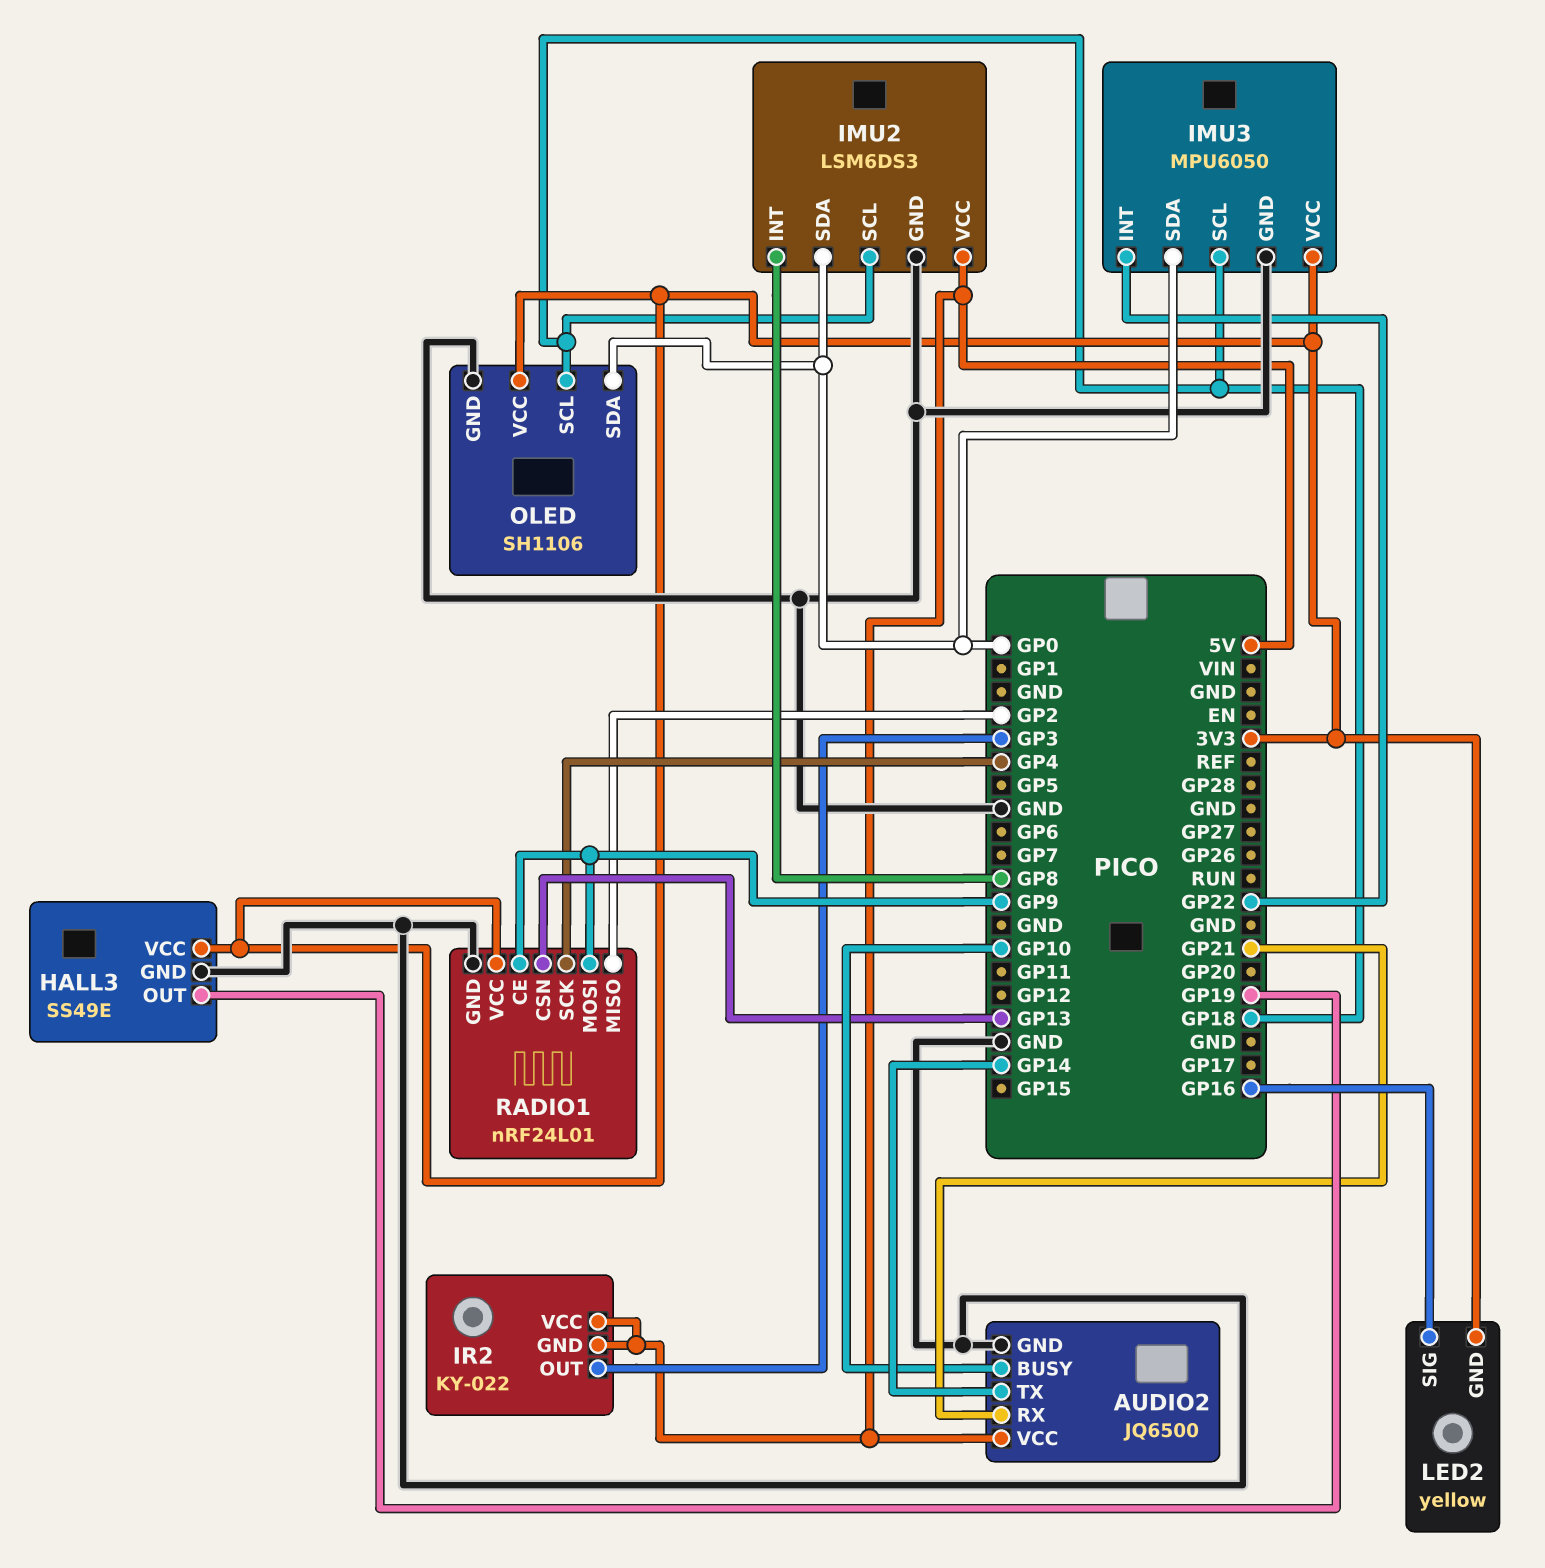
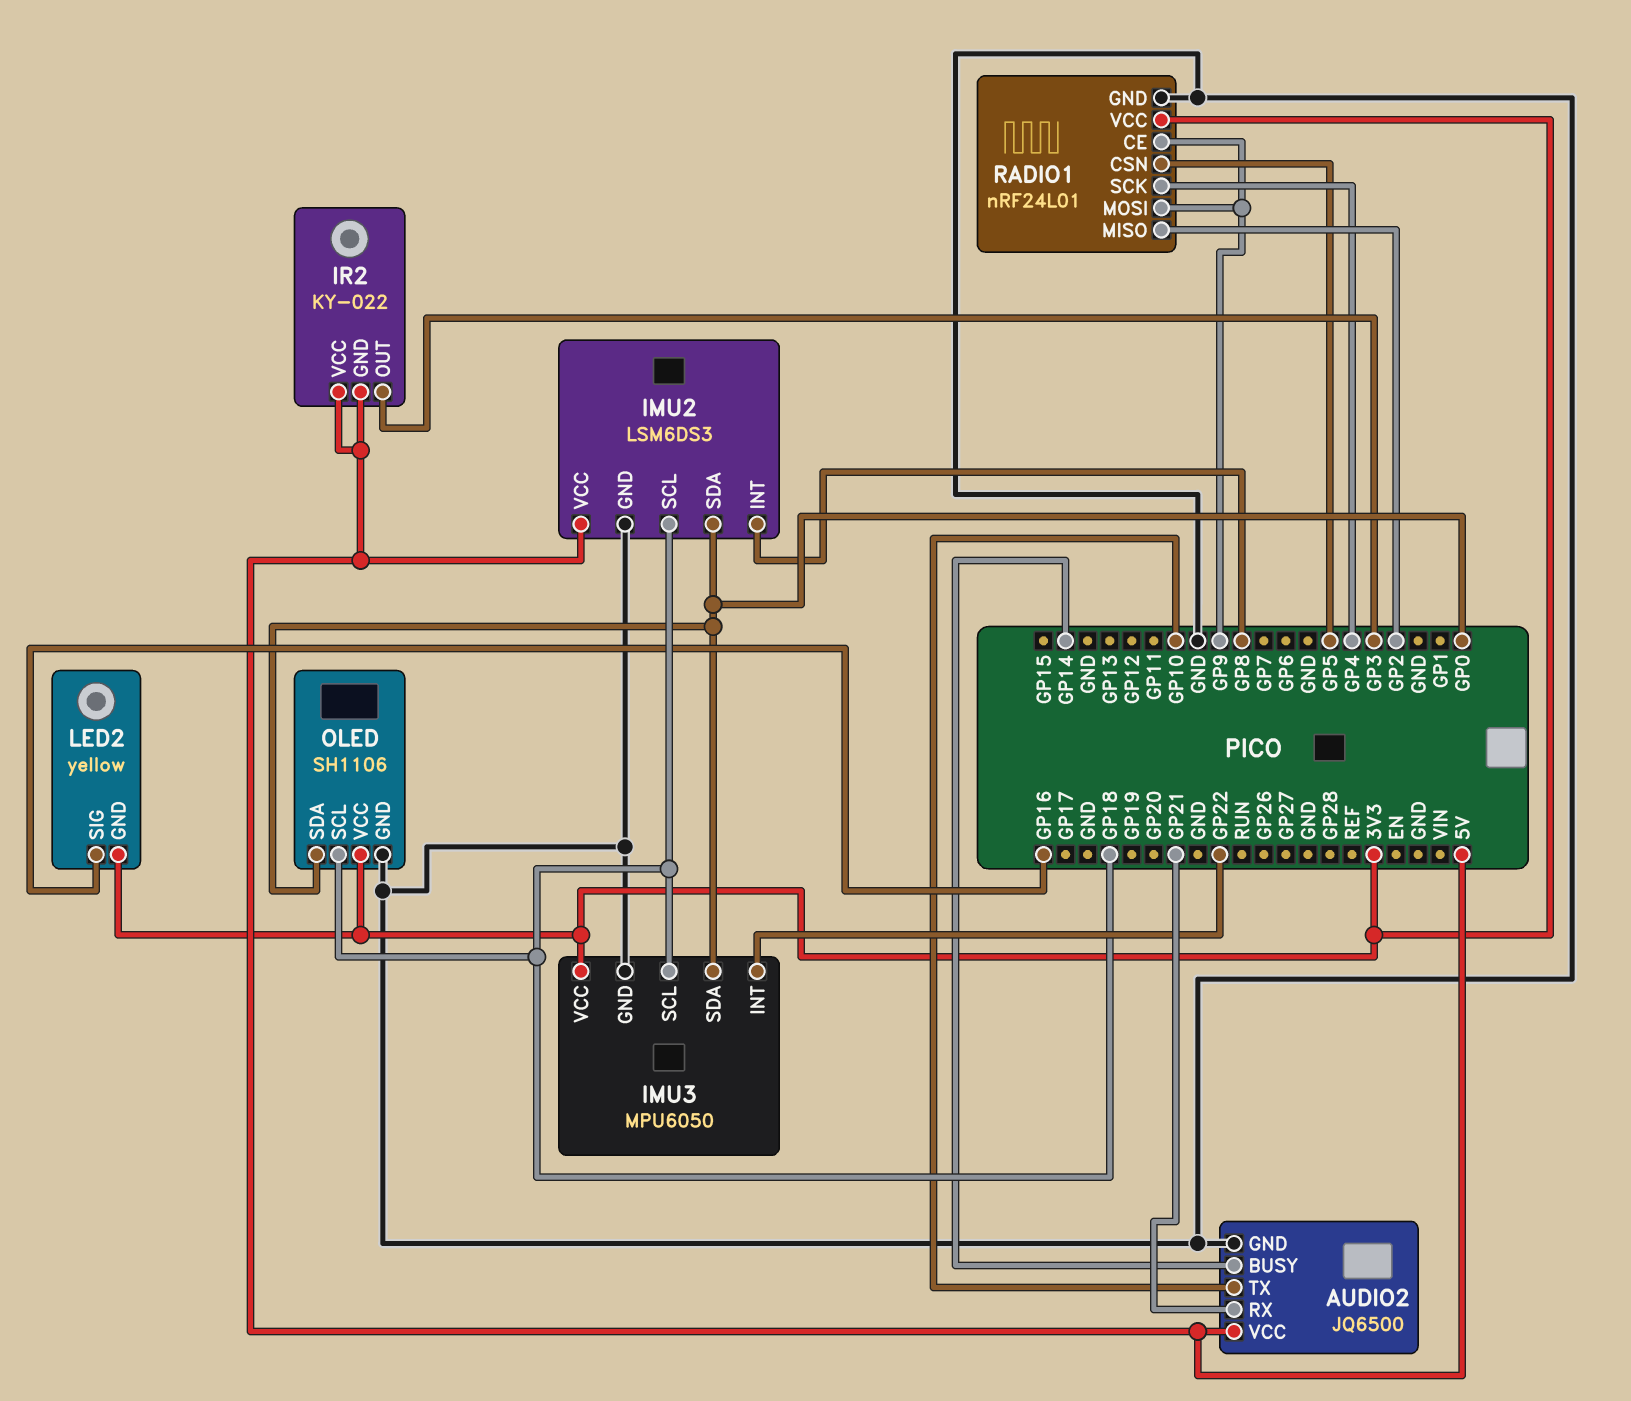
AUDIO2 pin BUSY: GP10 -> GP14
AUDIO2 pin TX: GP14 -> GP10
HALL3: SS49E -> none
HALL3 pin GND: GND -> none
HALL3 pin OUT: GP19 -> none
HALL3 pin VCC: 3V3 -> none
RADIO1 pin CSN: GP13 -> GP5

